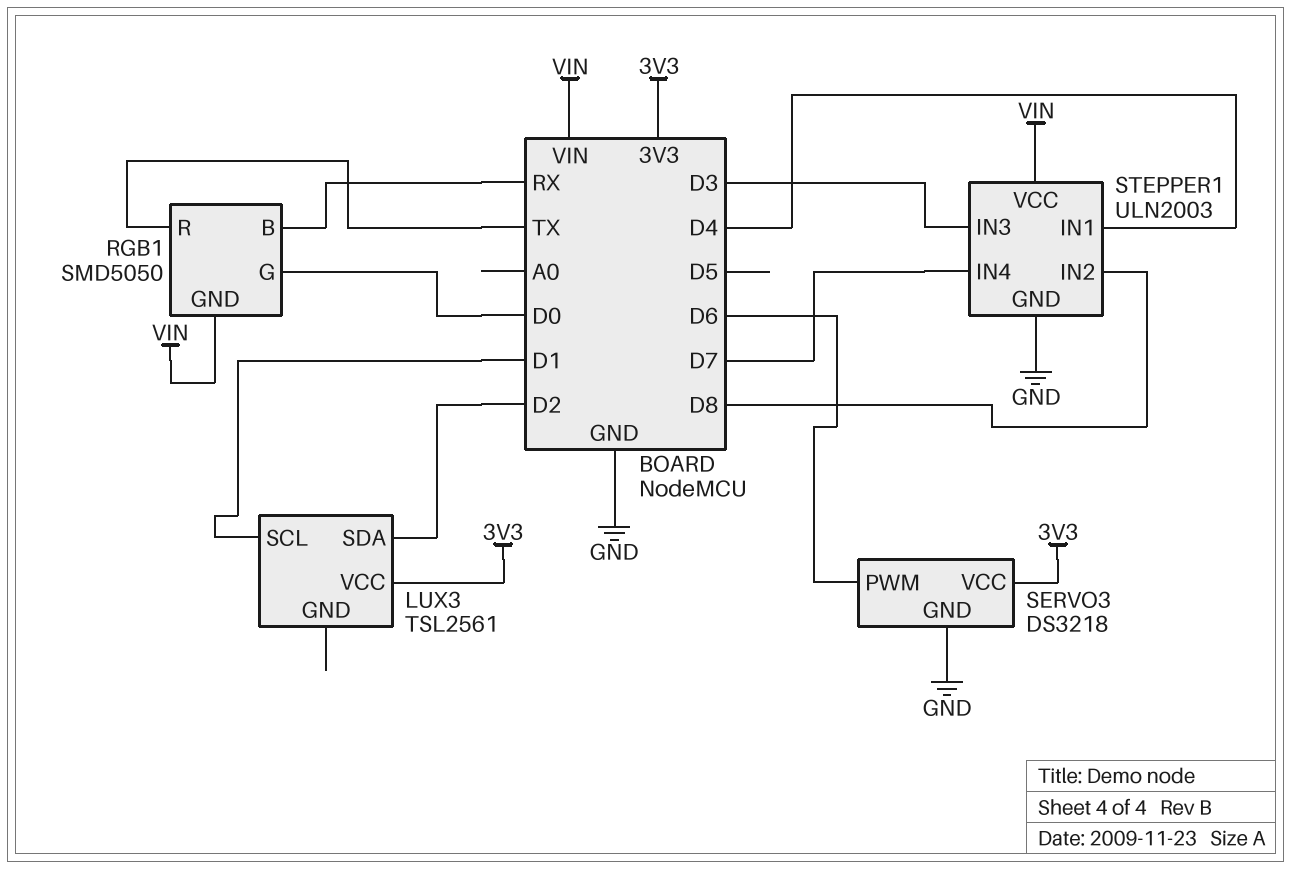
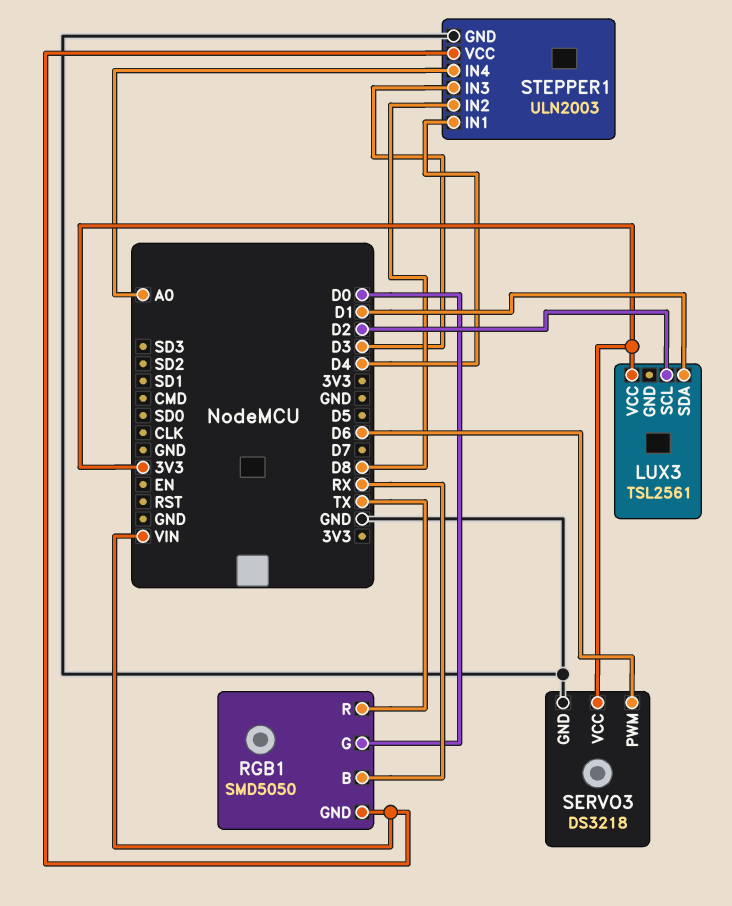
LUX3 pin SCL: D1 -> D2
LUX3 pin SDA: D2 -> D1
STEPPER1 pin IN4: D7 -> A0

